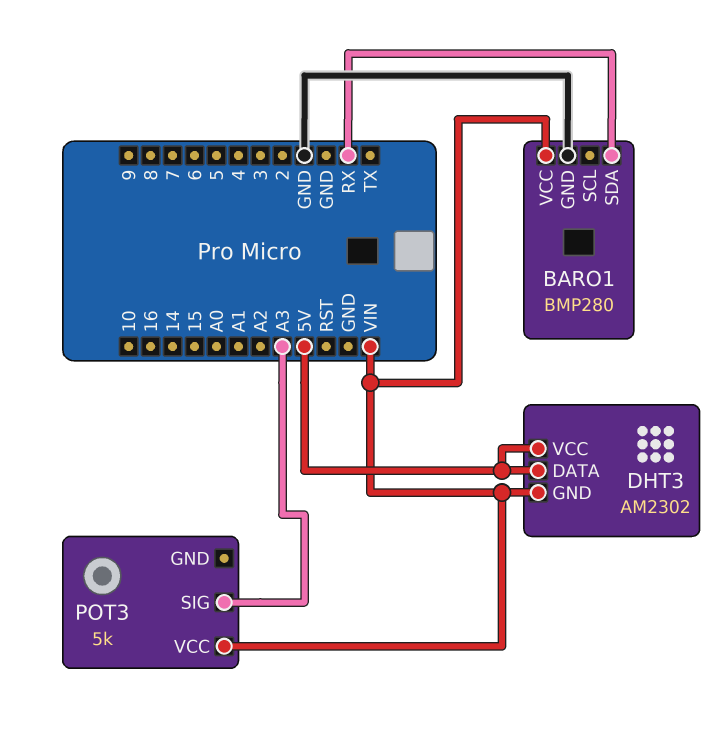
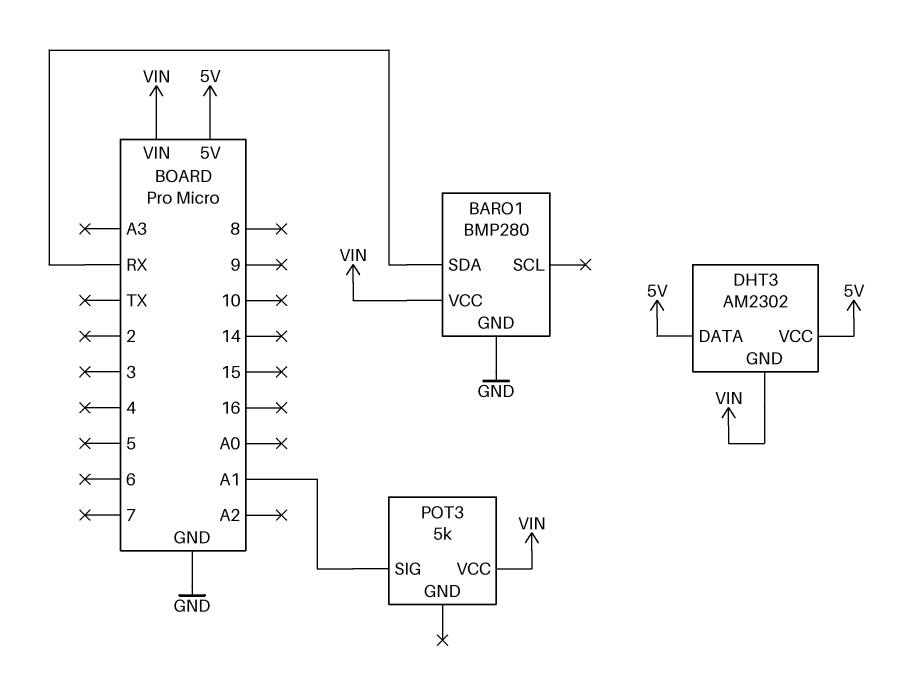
POT3 pin SIG: A3 -> A1

